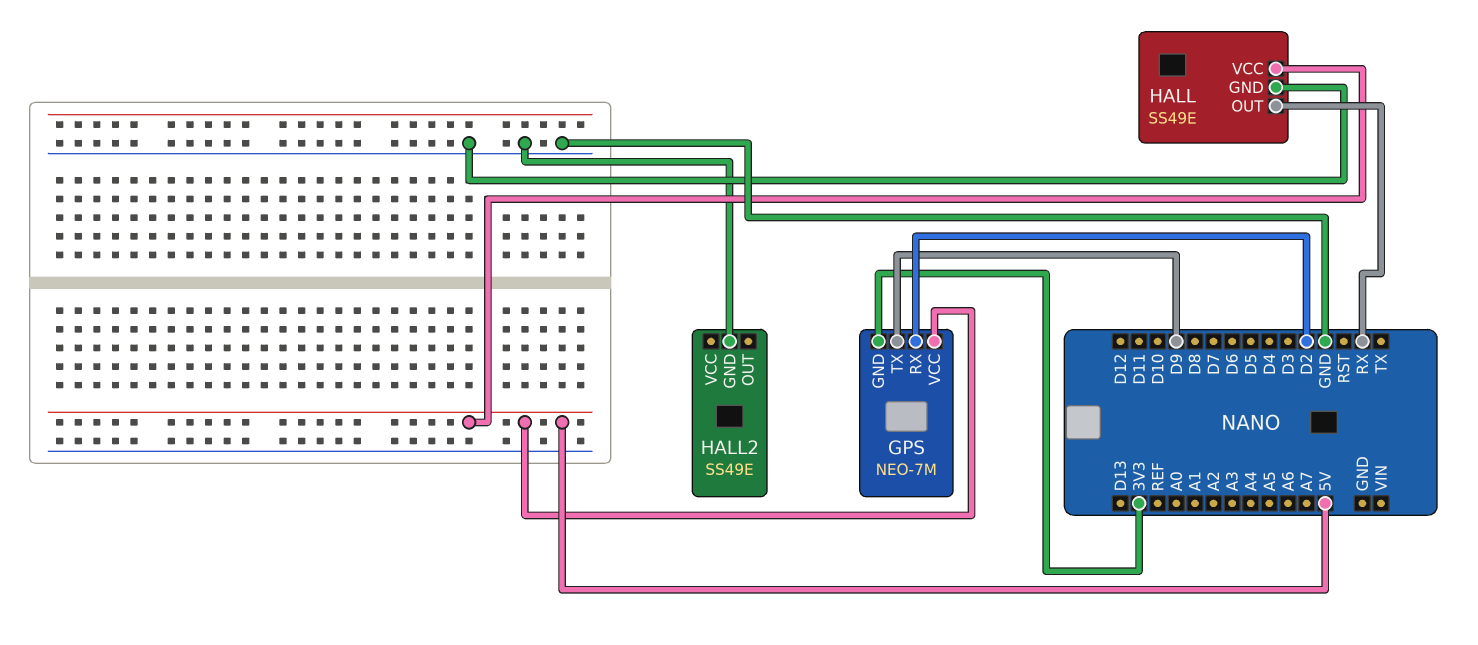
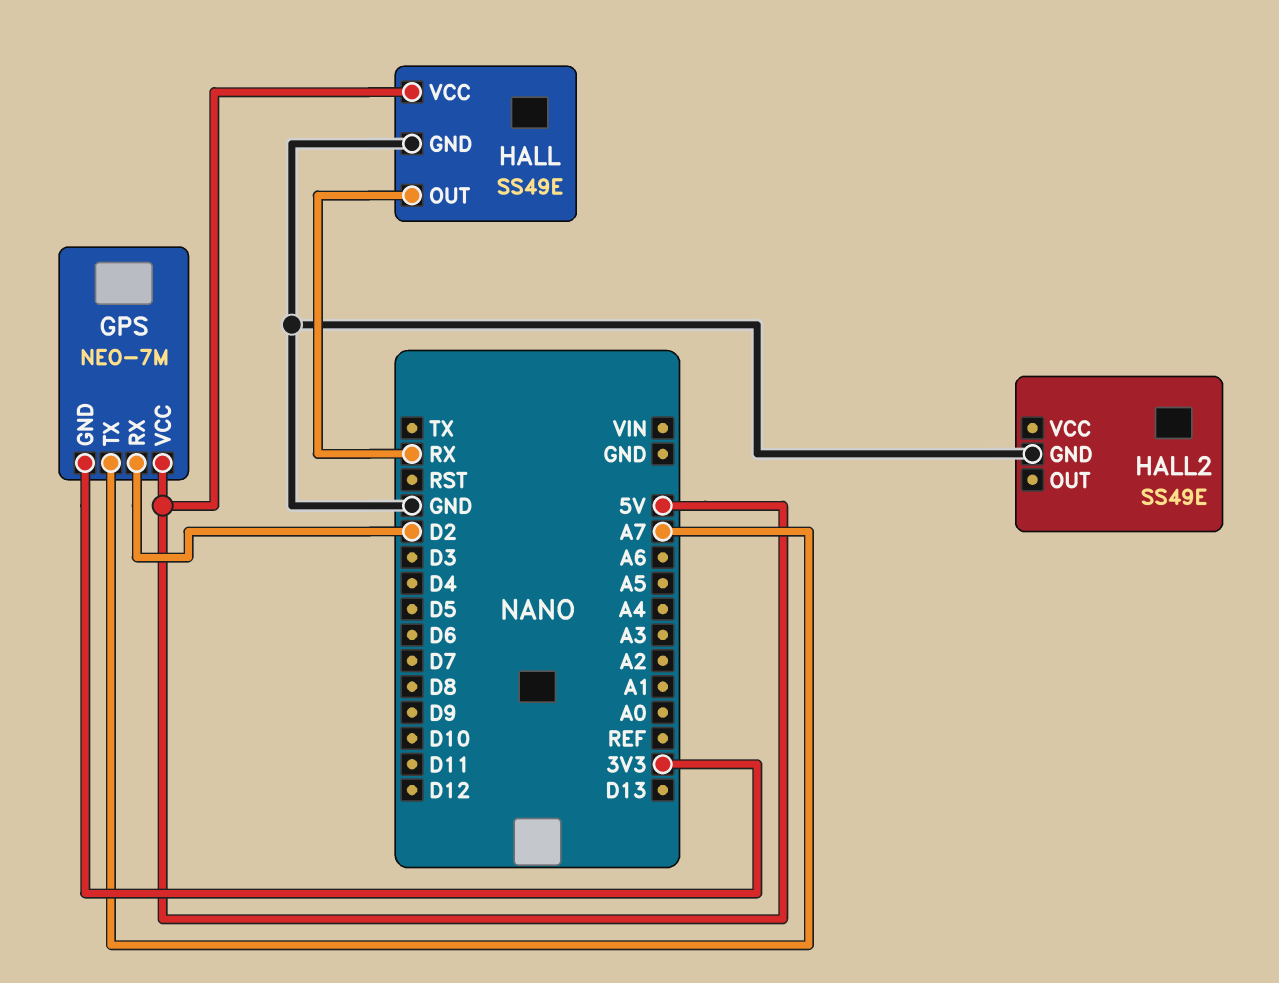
GPS pin TX: D9 -> A7

